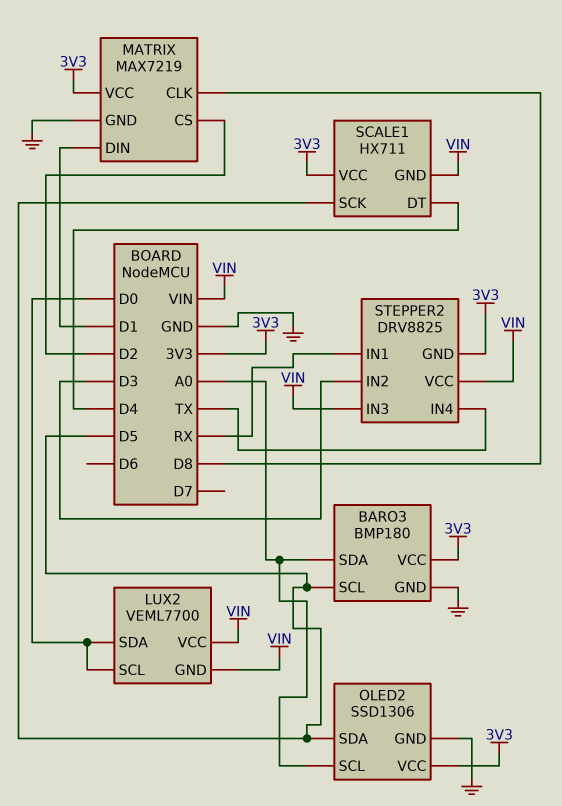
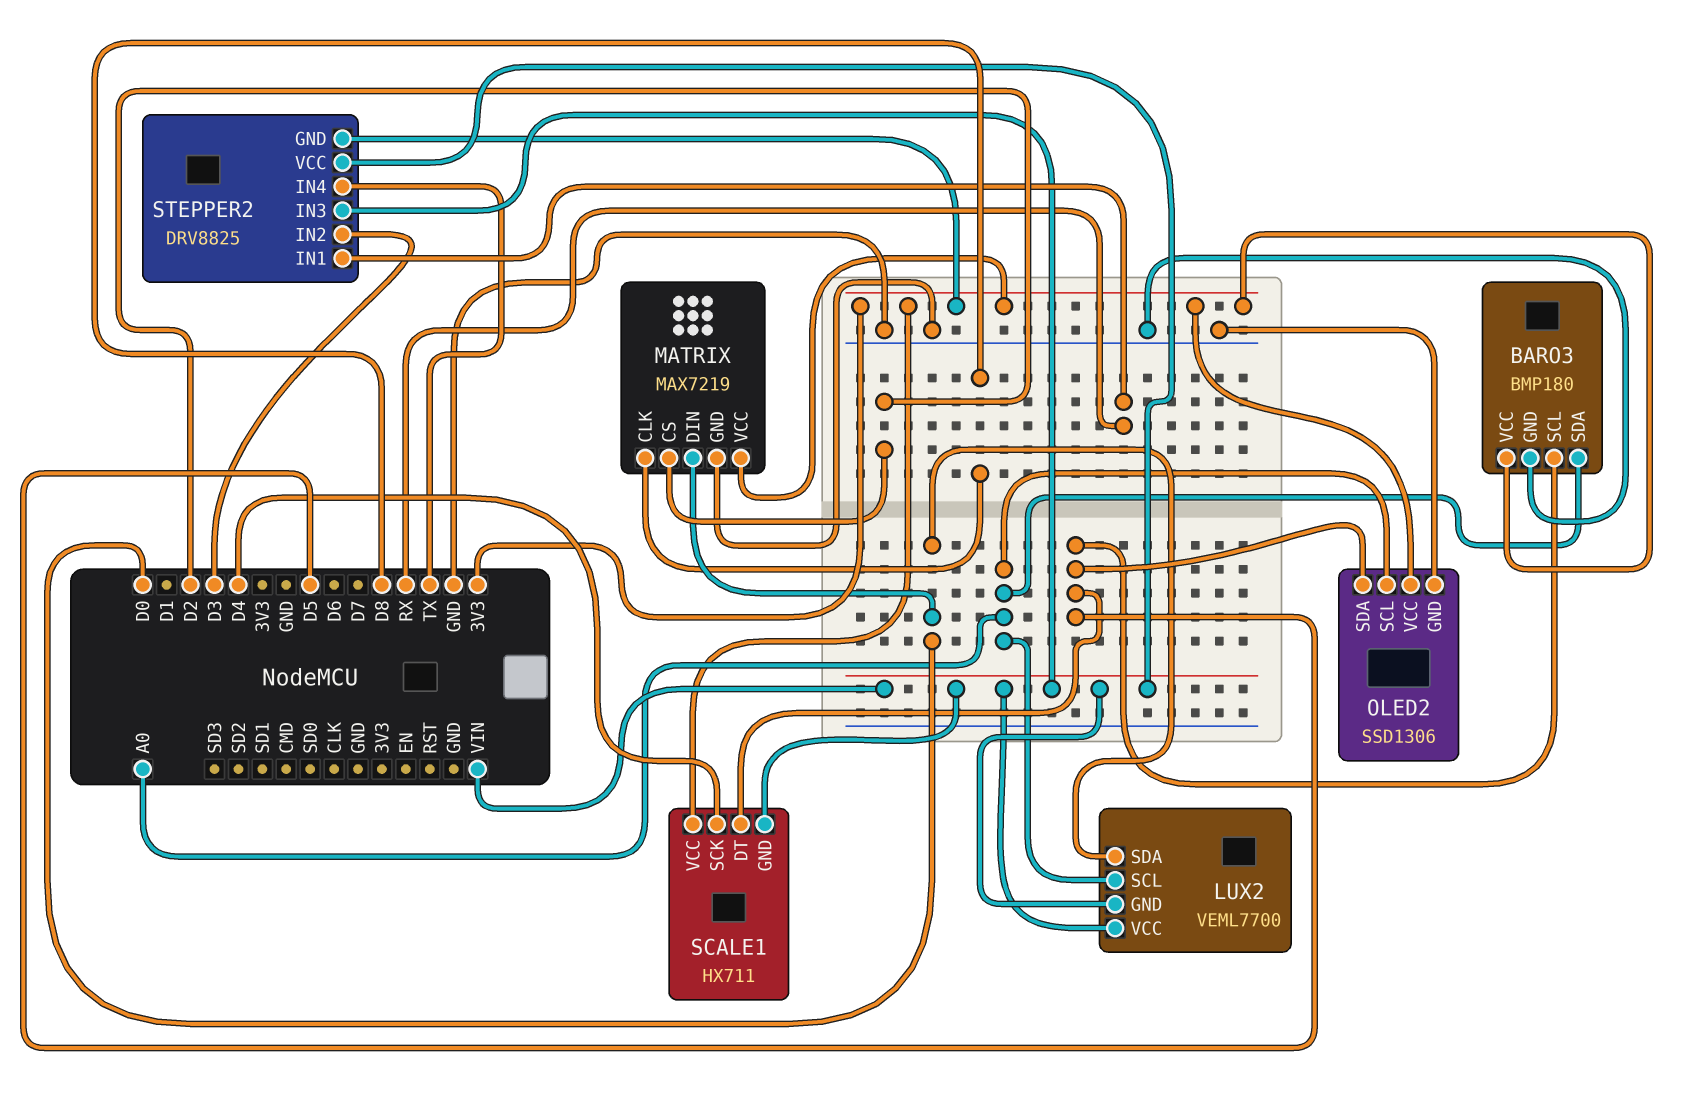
LUX2 pin SCL: D0 -> A0
MATRIX pin DIN: D1 -> D0
SCALE1 pin DT: D4 -> D5
SCALE1 pin SCK: D5 -> D4

